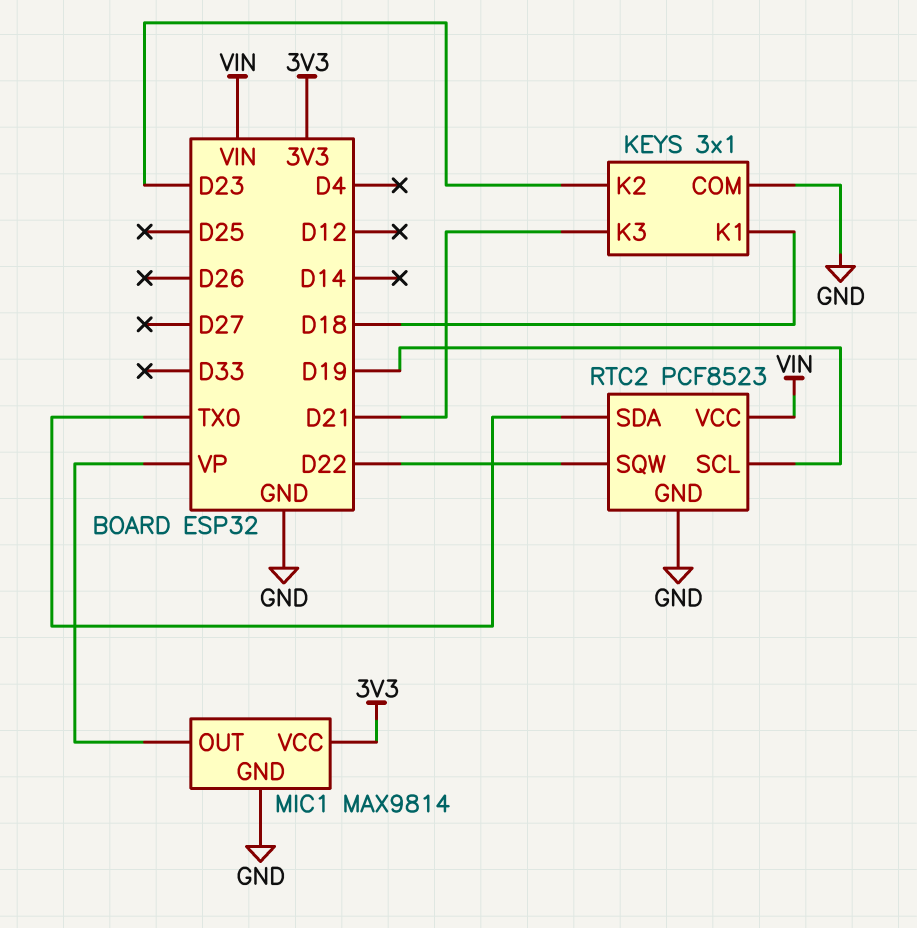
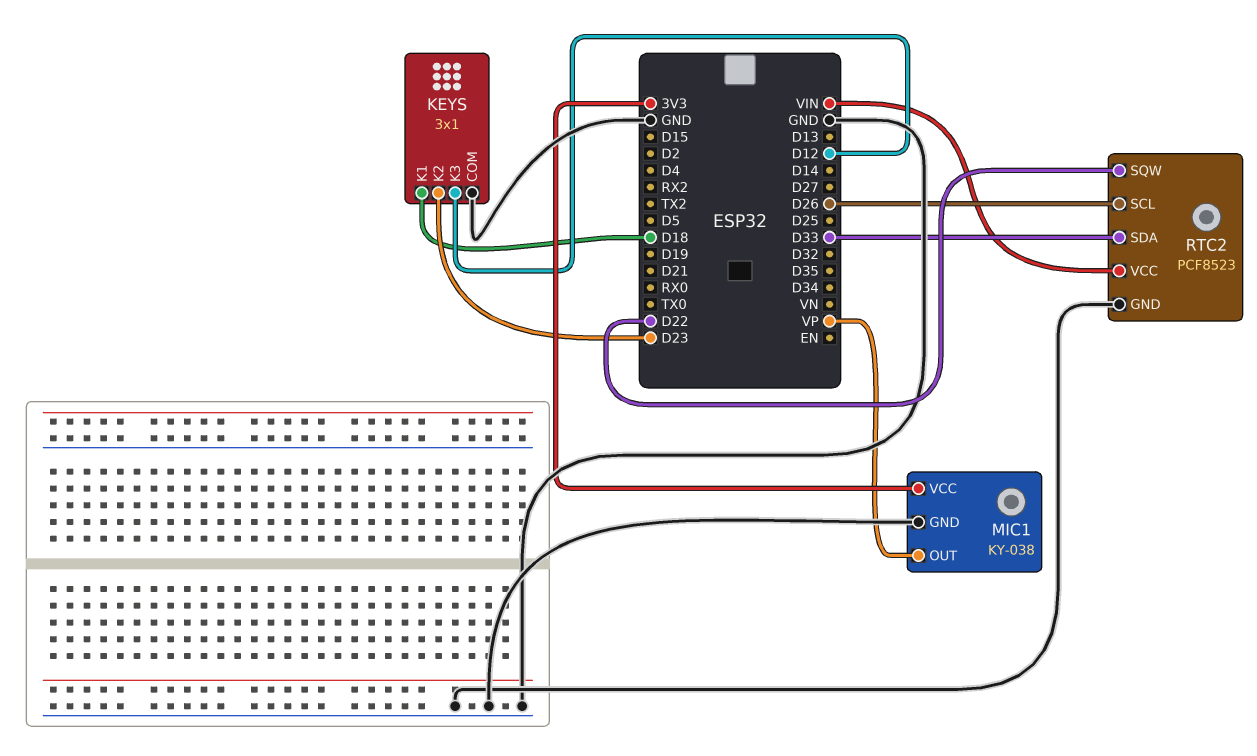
KEYS pin K3: D21 -> D12
MIC1: MAX9814 -> KY-038
RTC2 pin SCL: D19 -> D26
RTC2 pin SDA: TX0 -> D33

